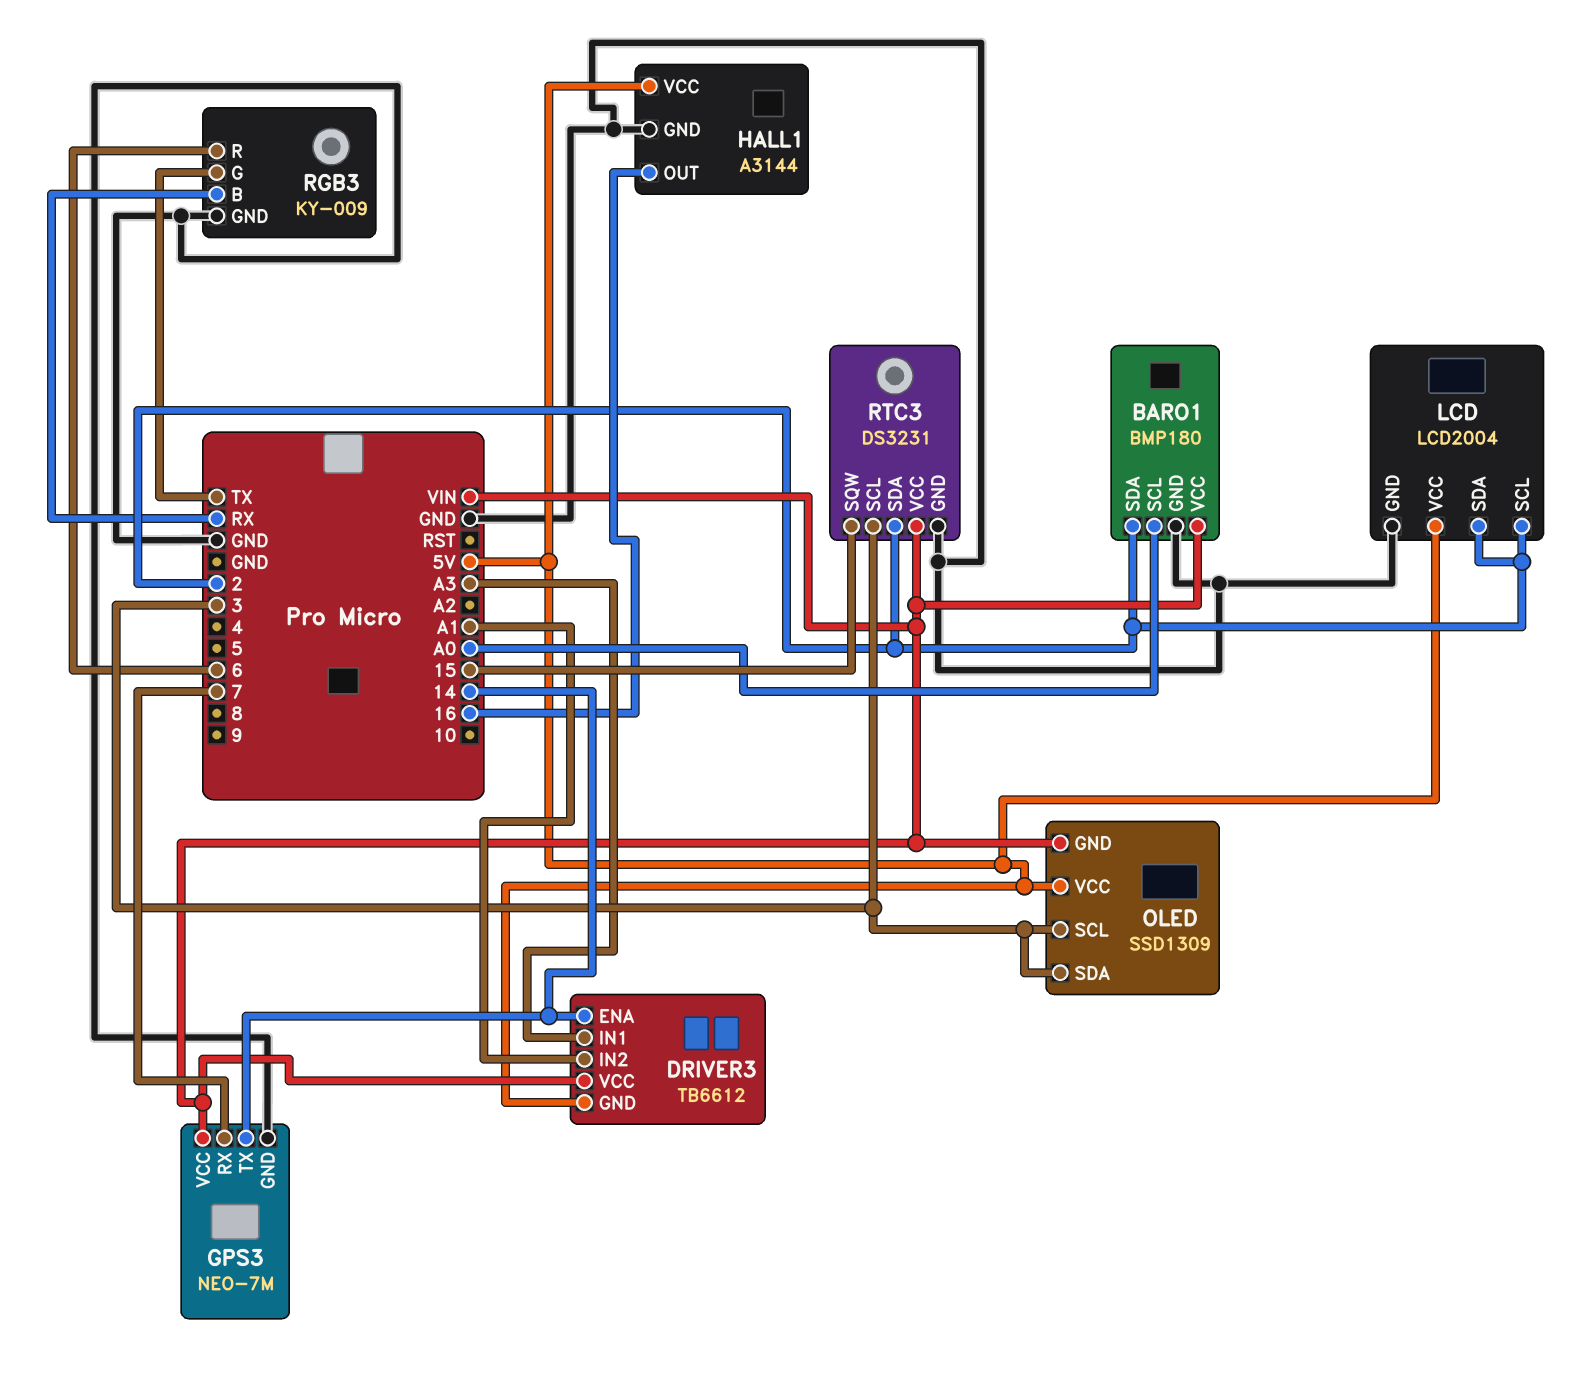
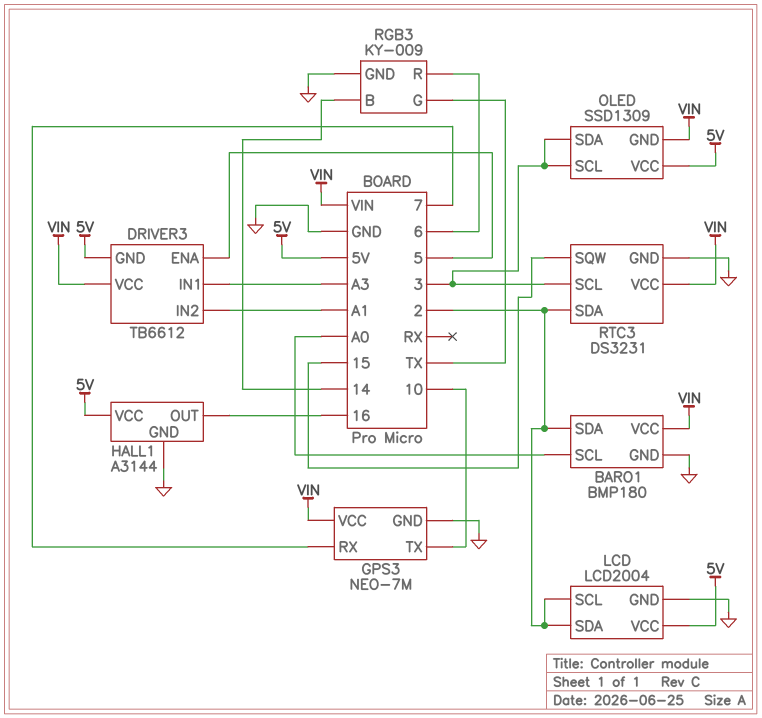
DRIVER3 pin ENA: 14 -> 5
GPS3 pin TX: 14 -> 10
RGB3 pin B: RX -> 14

